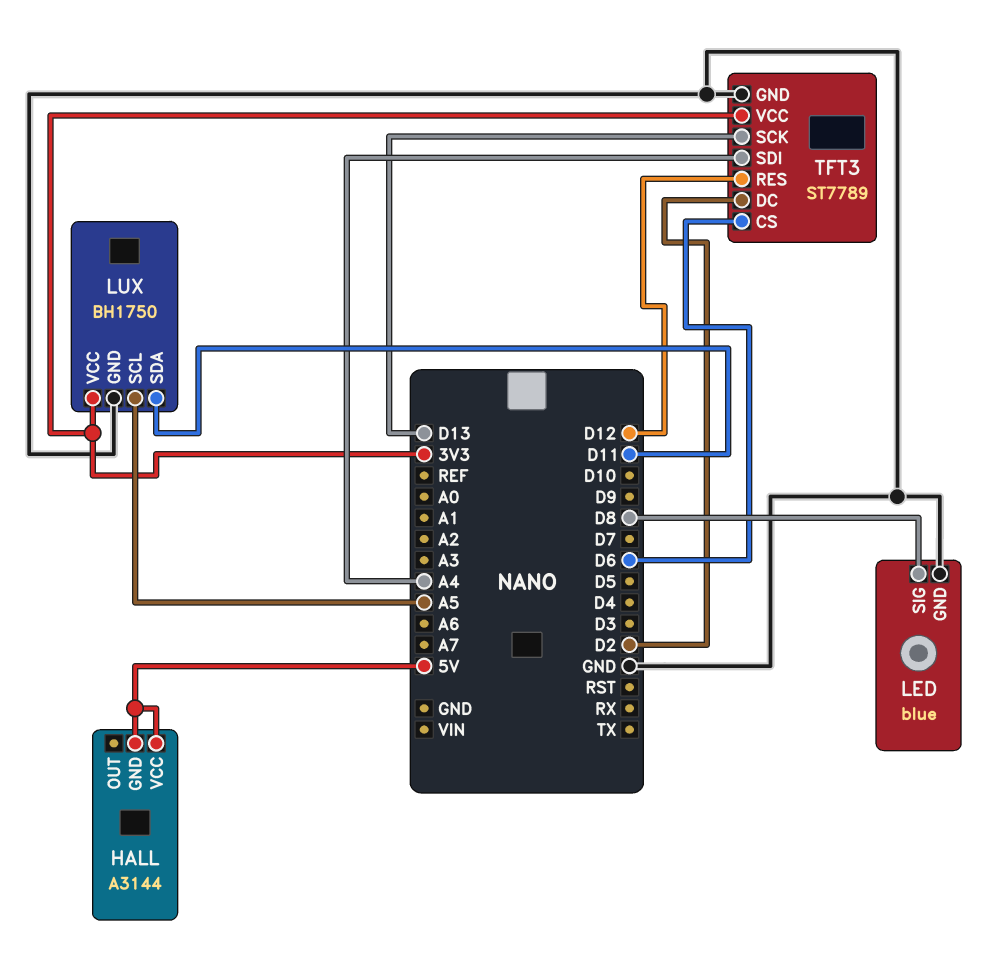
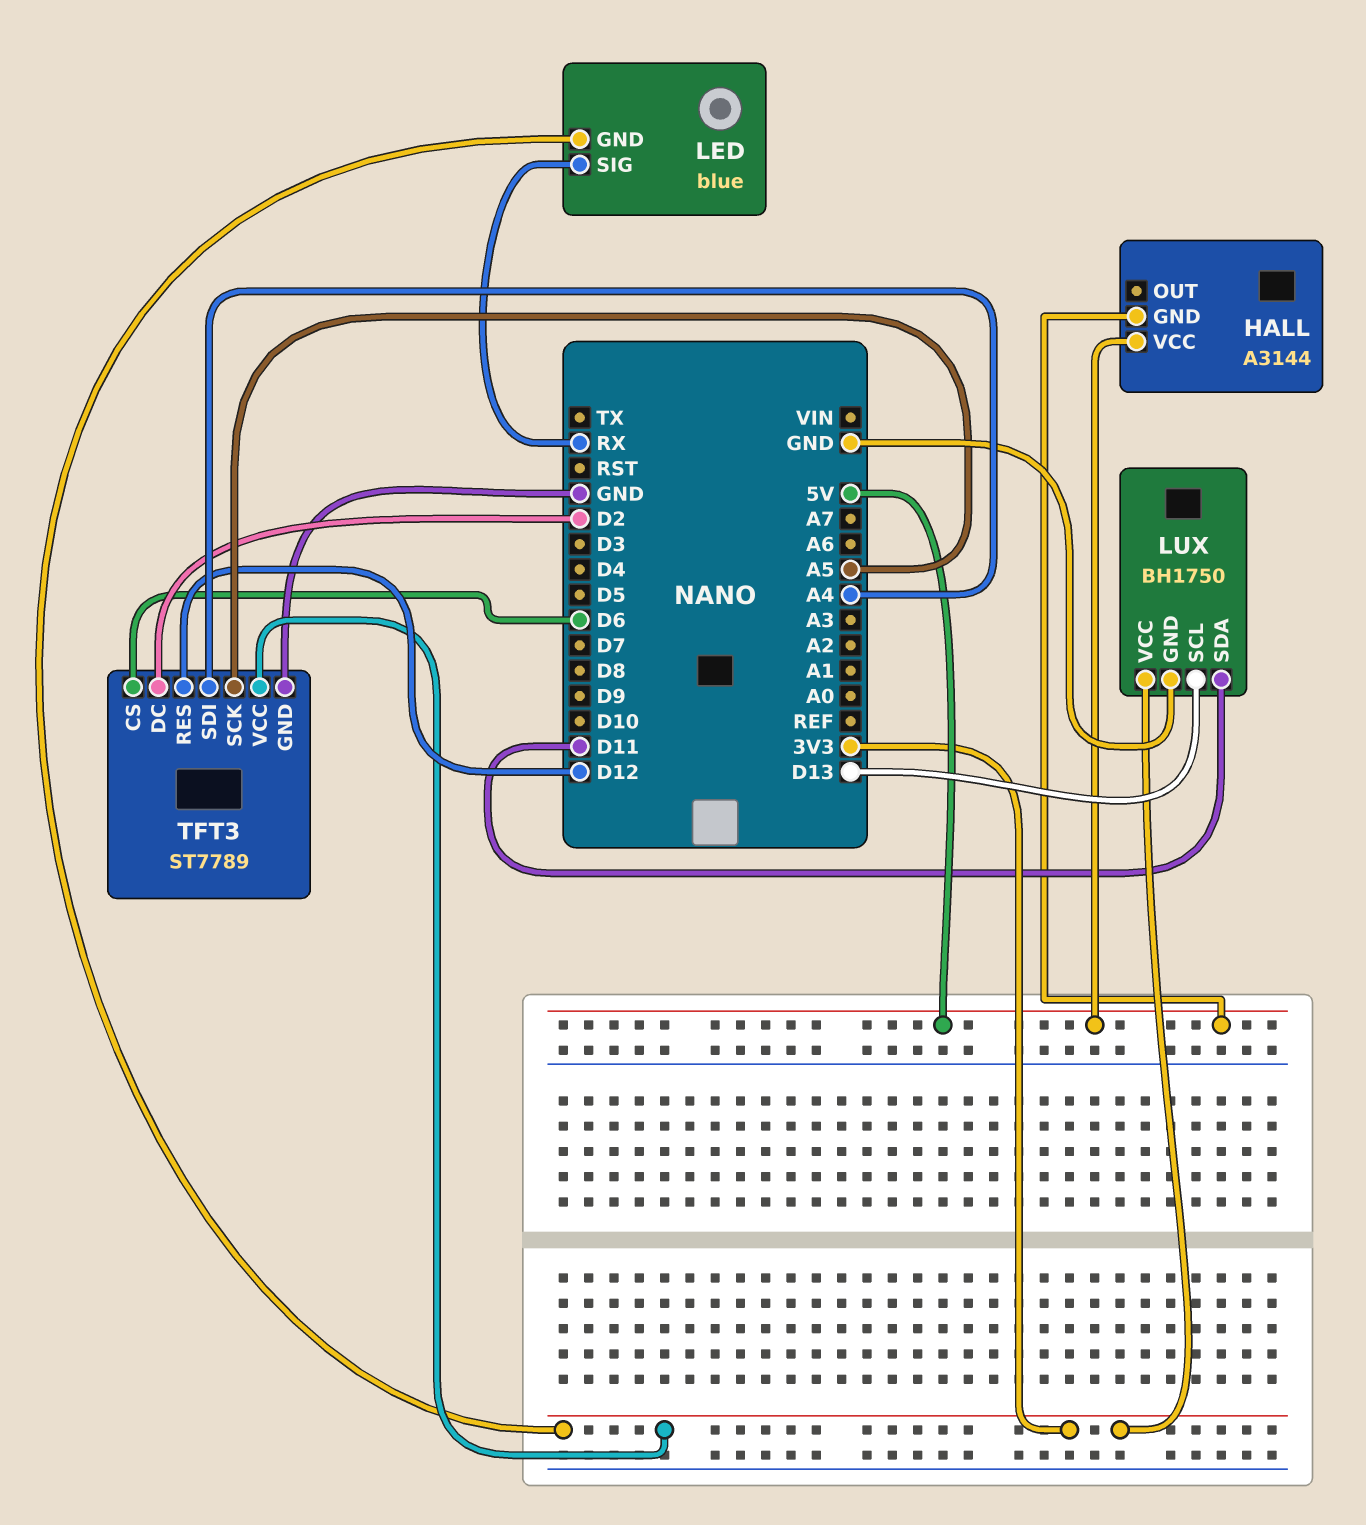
LED pin GND: GND -> 3V3
LED pin SIG: D8 -> RX
LUX pin SCL: A5 -> D13
TFT3 pin SCK: D13 -> A5

